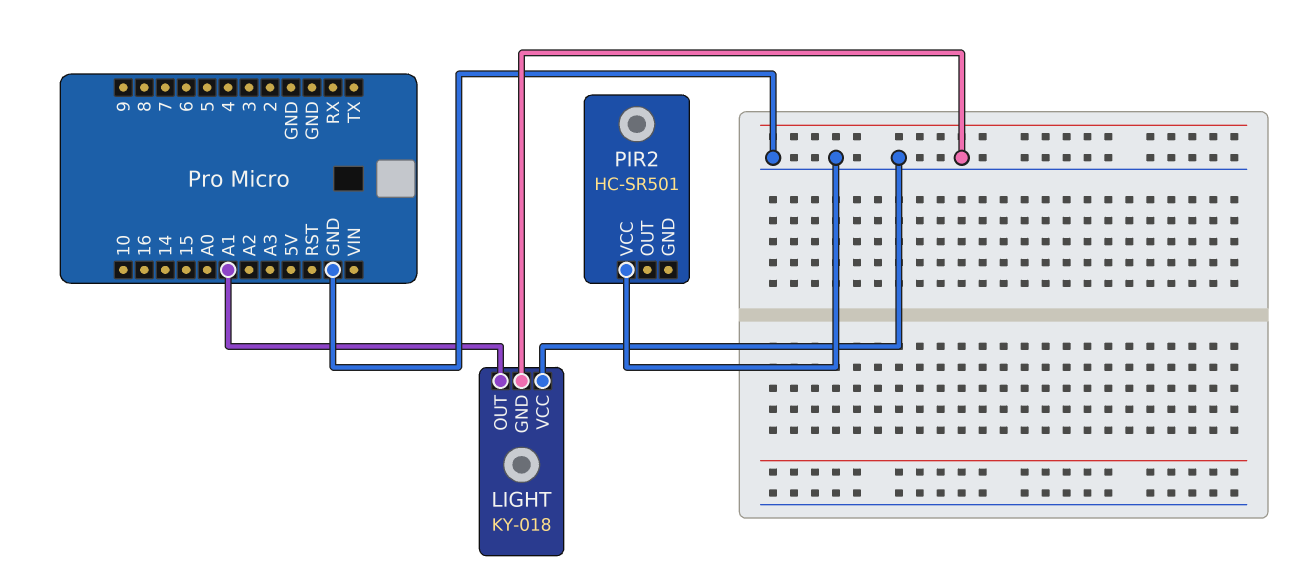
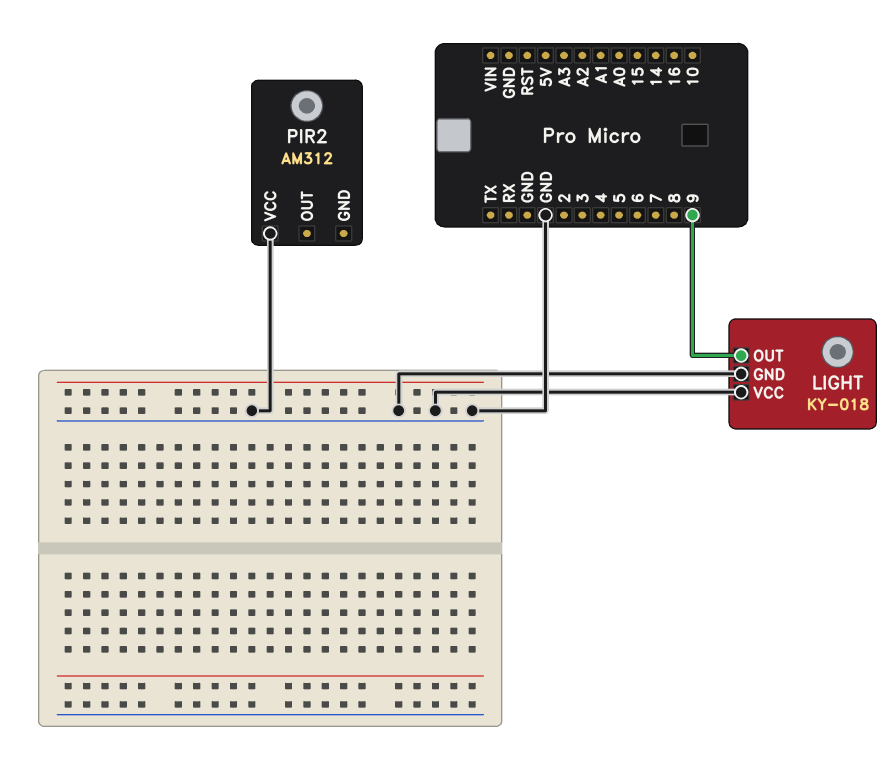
LIGHT pin OUT: A1 -> 9
PIR2: HC-SR501 -> AM312

